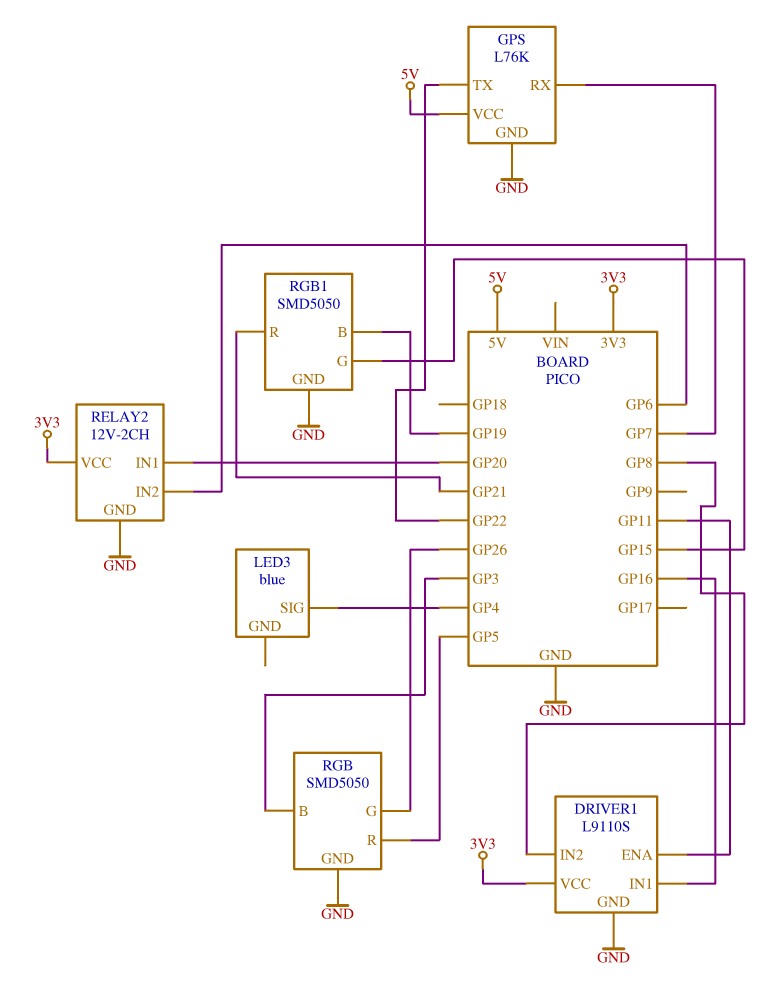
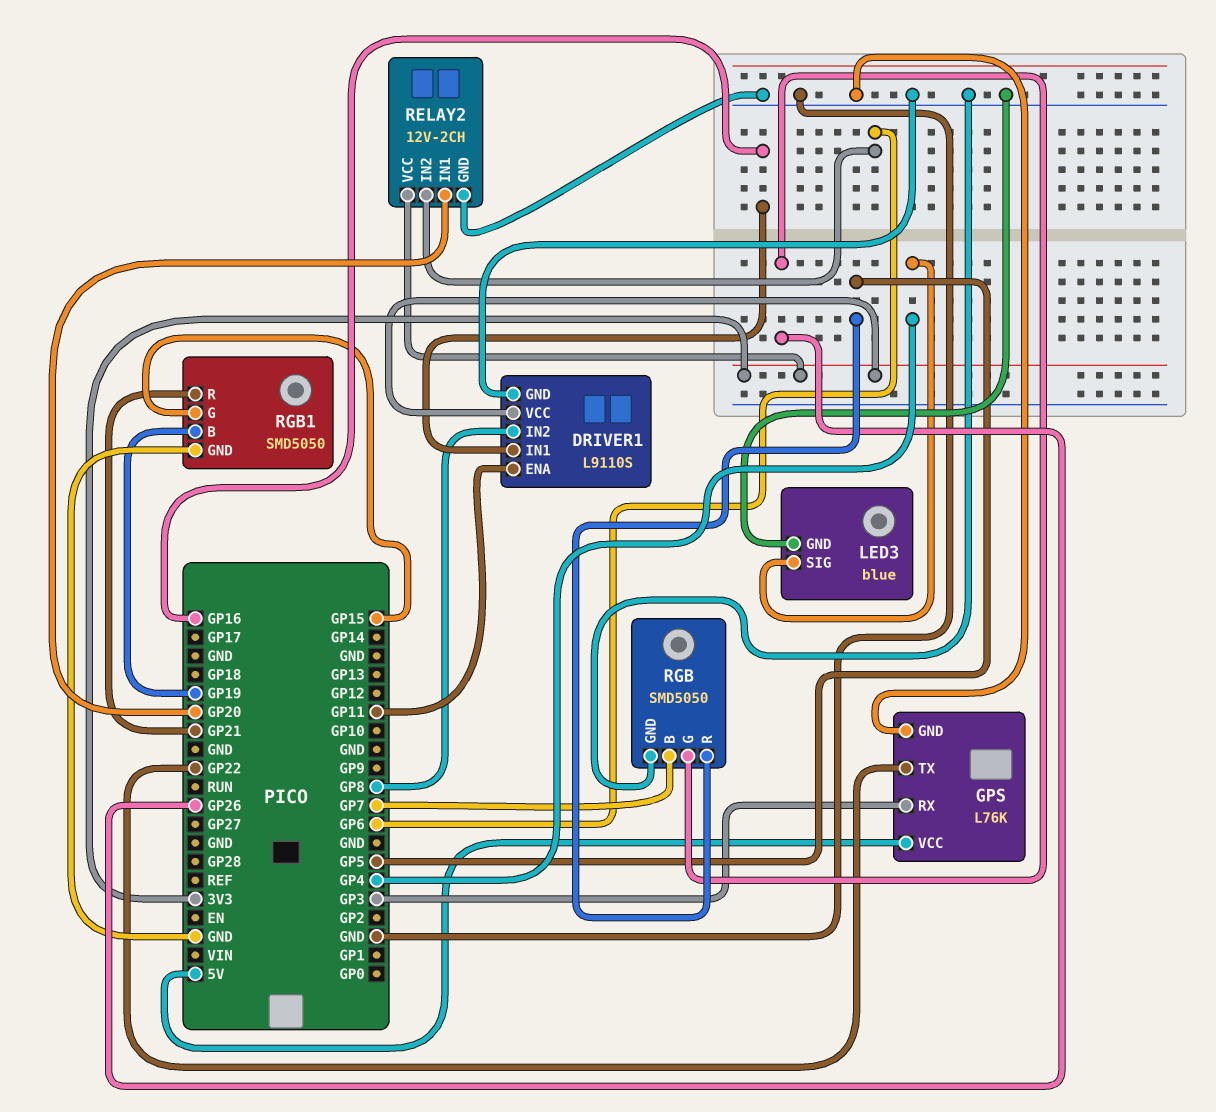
GPS pin RX: GP7 -> GP3
LED3 pin GND: none -> GND
RGB pin B: GP3 -> GP7

